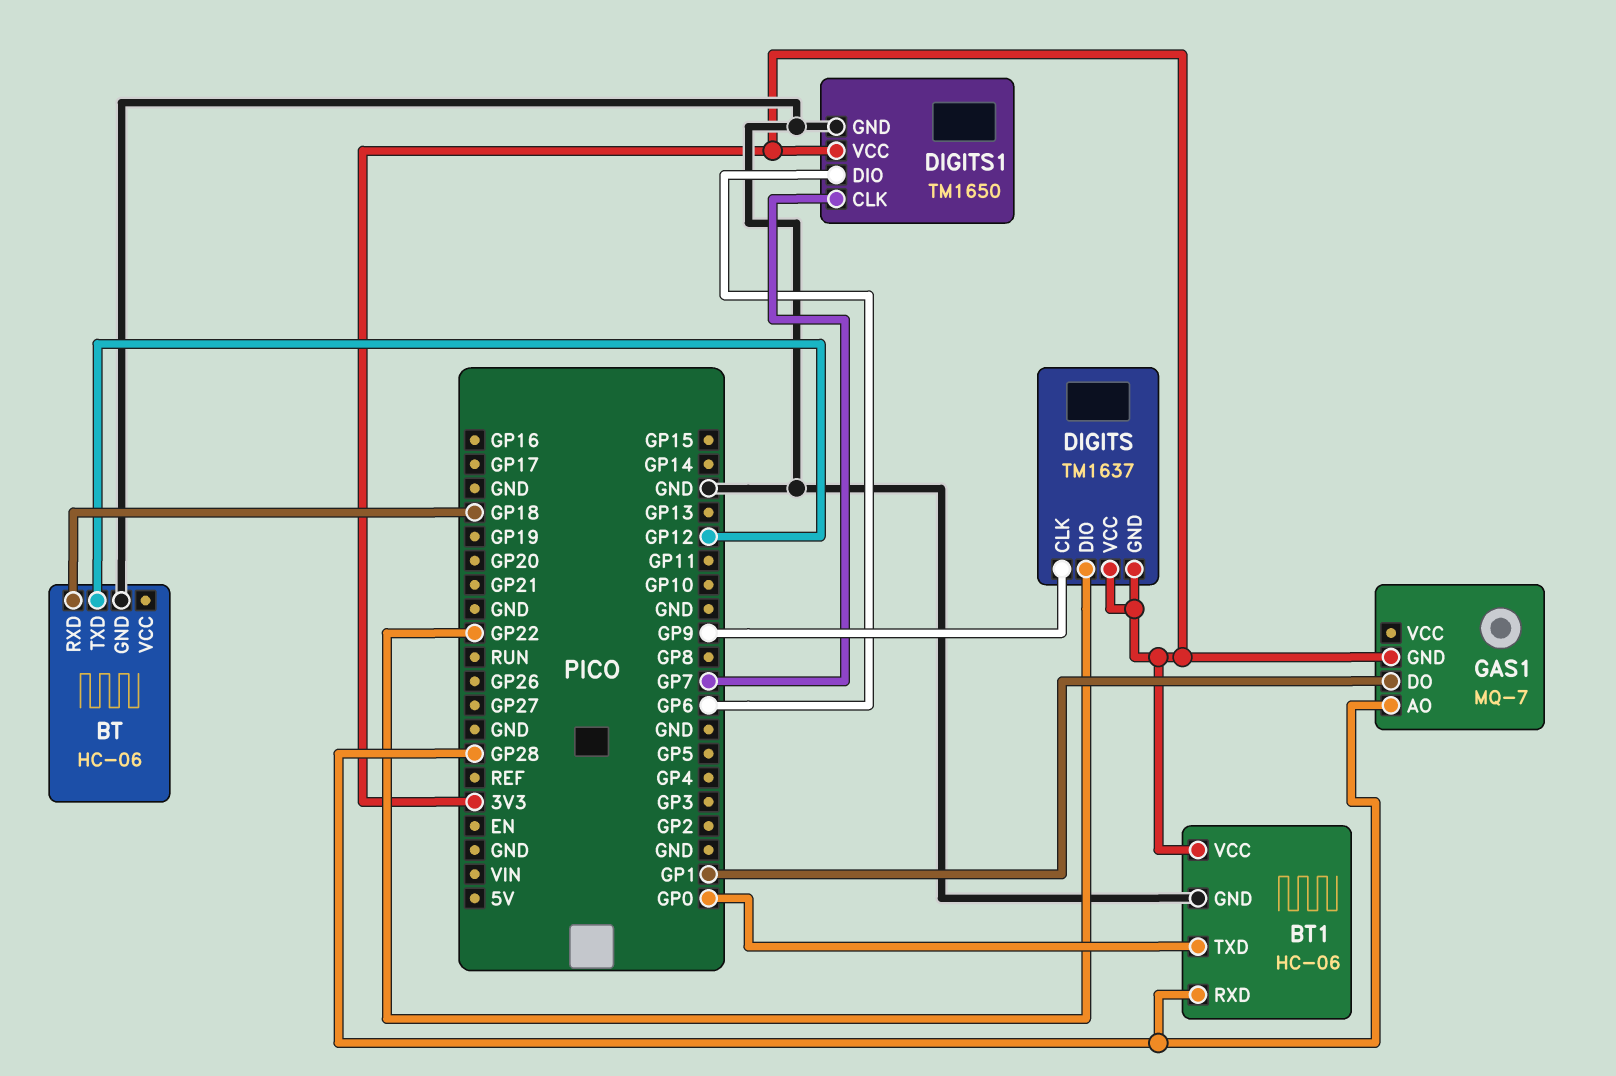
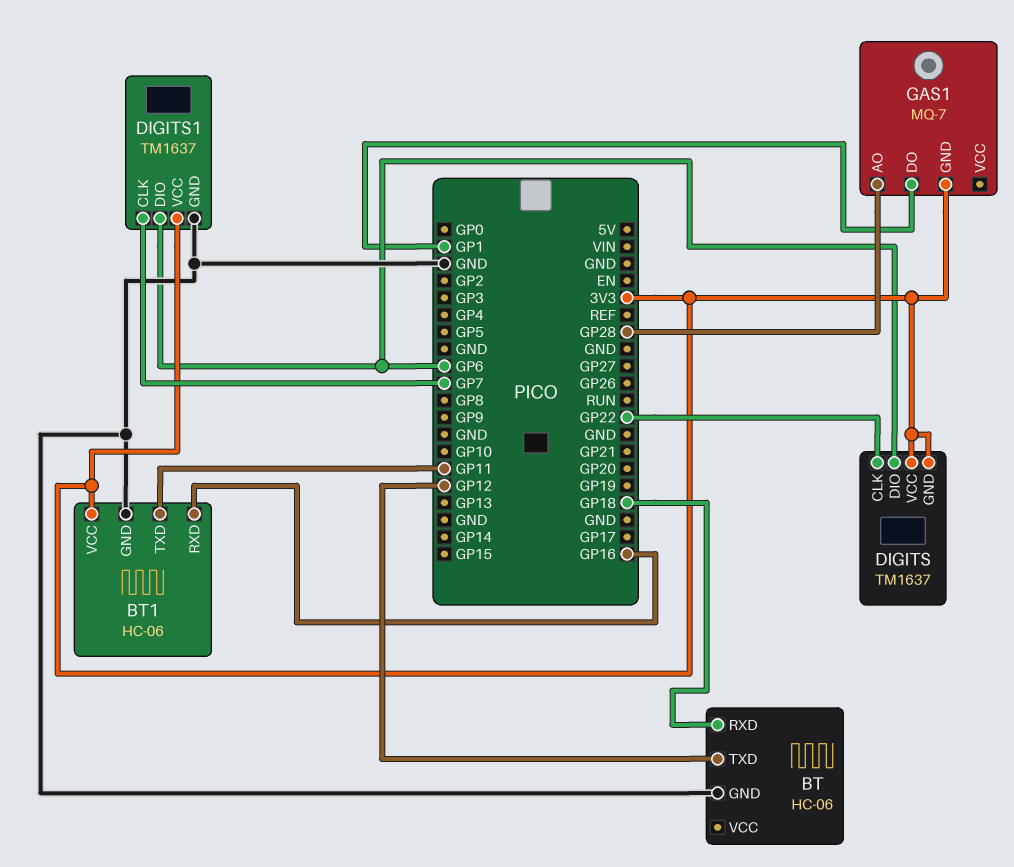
BT1 pin RXD: GP28 -> GP16
BT1 pin TXD: GP0 -> GP11
DIGITS pin CLK: GP9 -> GP22
DIGITS pin DIO: GP22 -> GP6
DIGITS1: TM1650 -> TM1637

